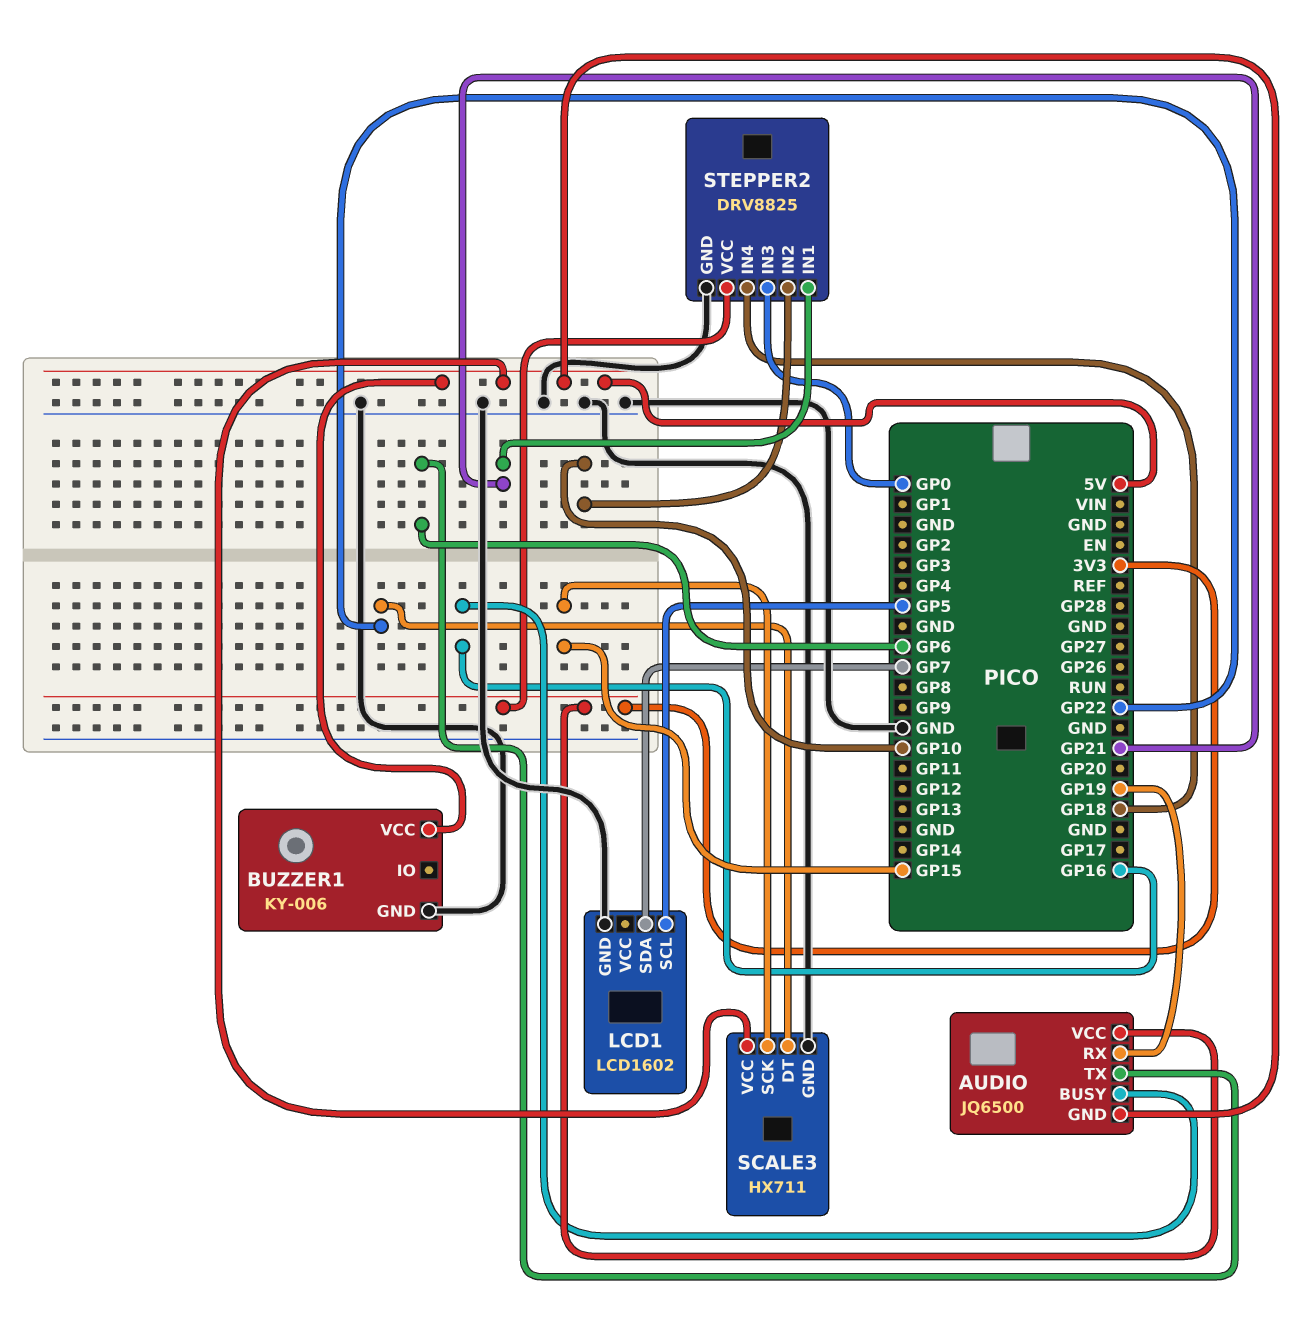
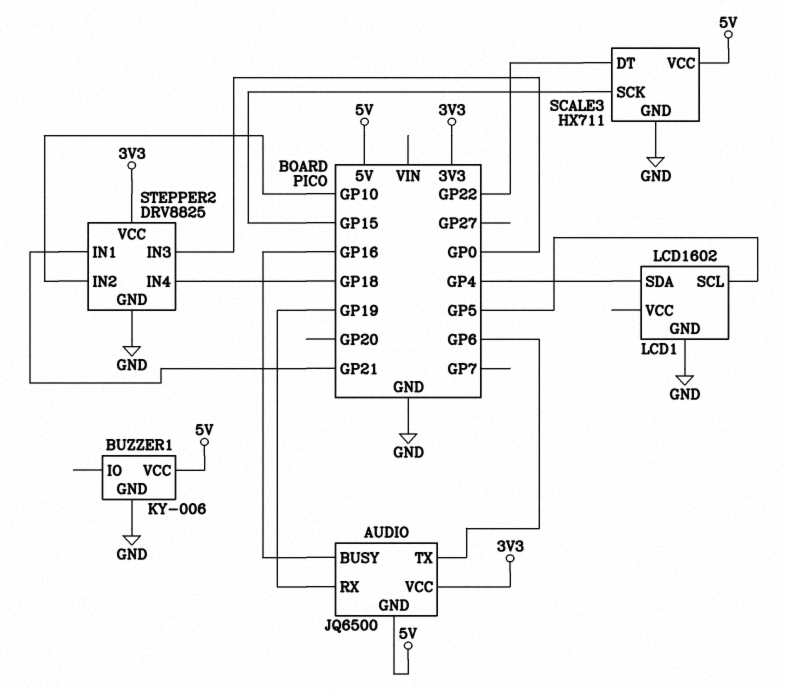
LCD1 pin SDA: GP7 -> GP4

